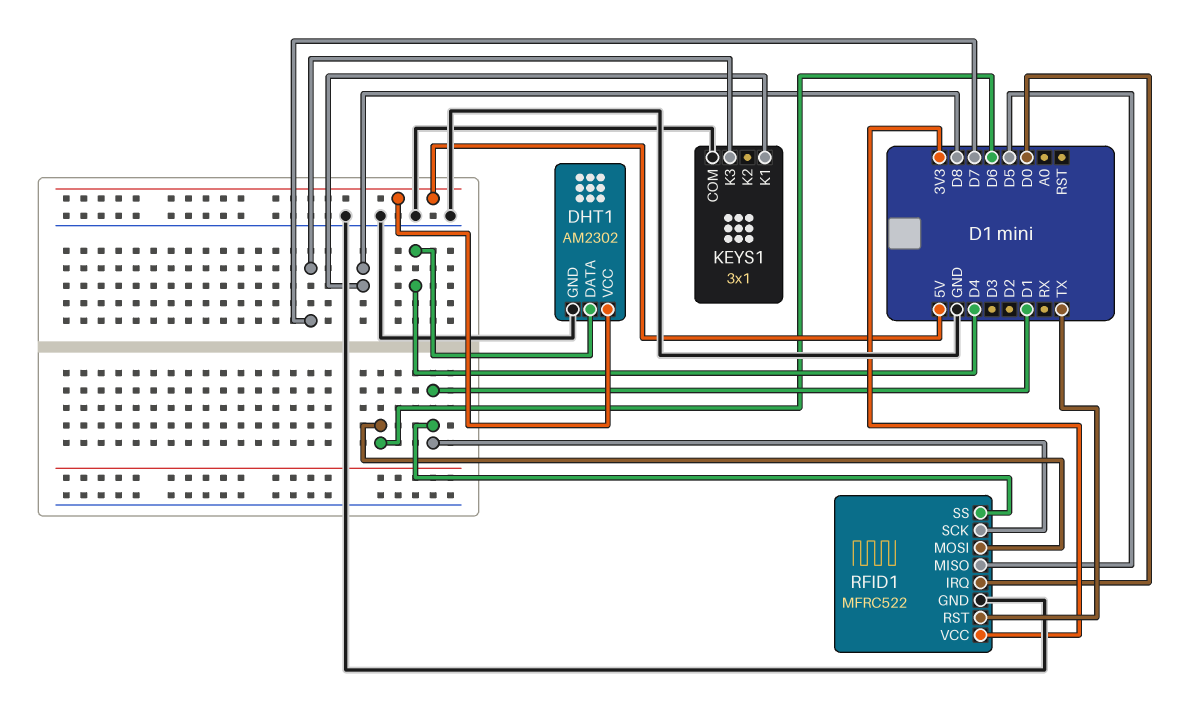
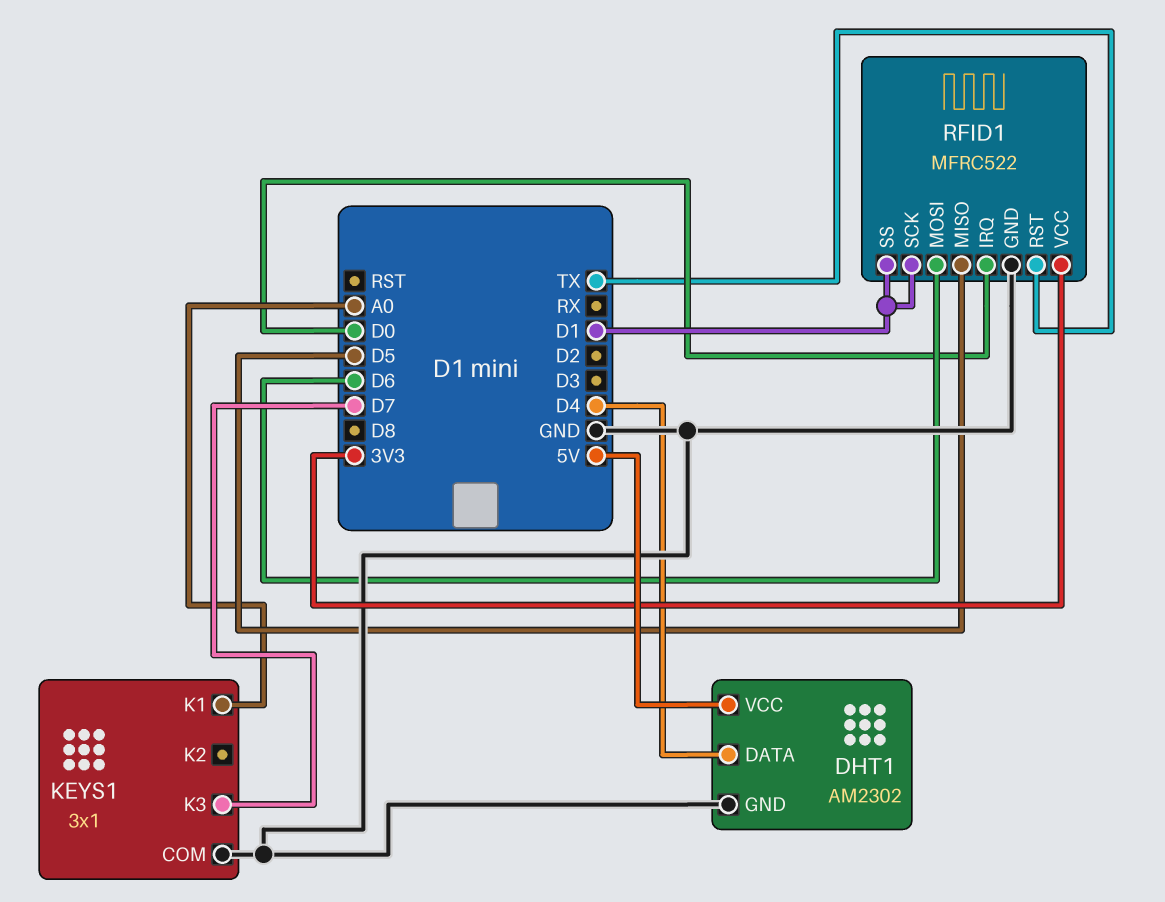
KEYS1 pin K1: D8 -> A0

